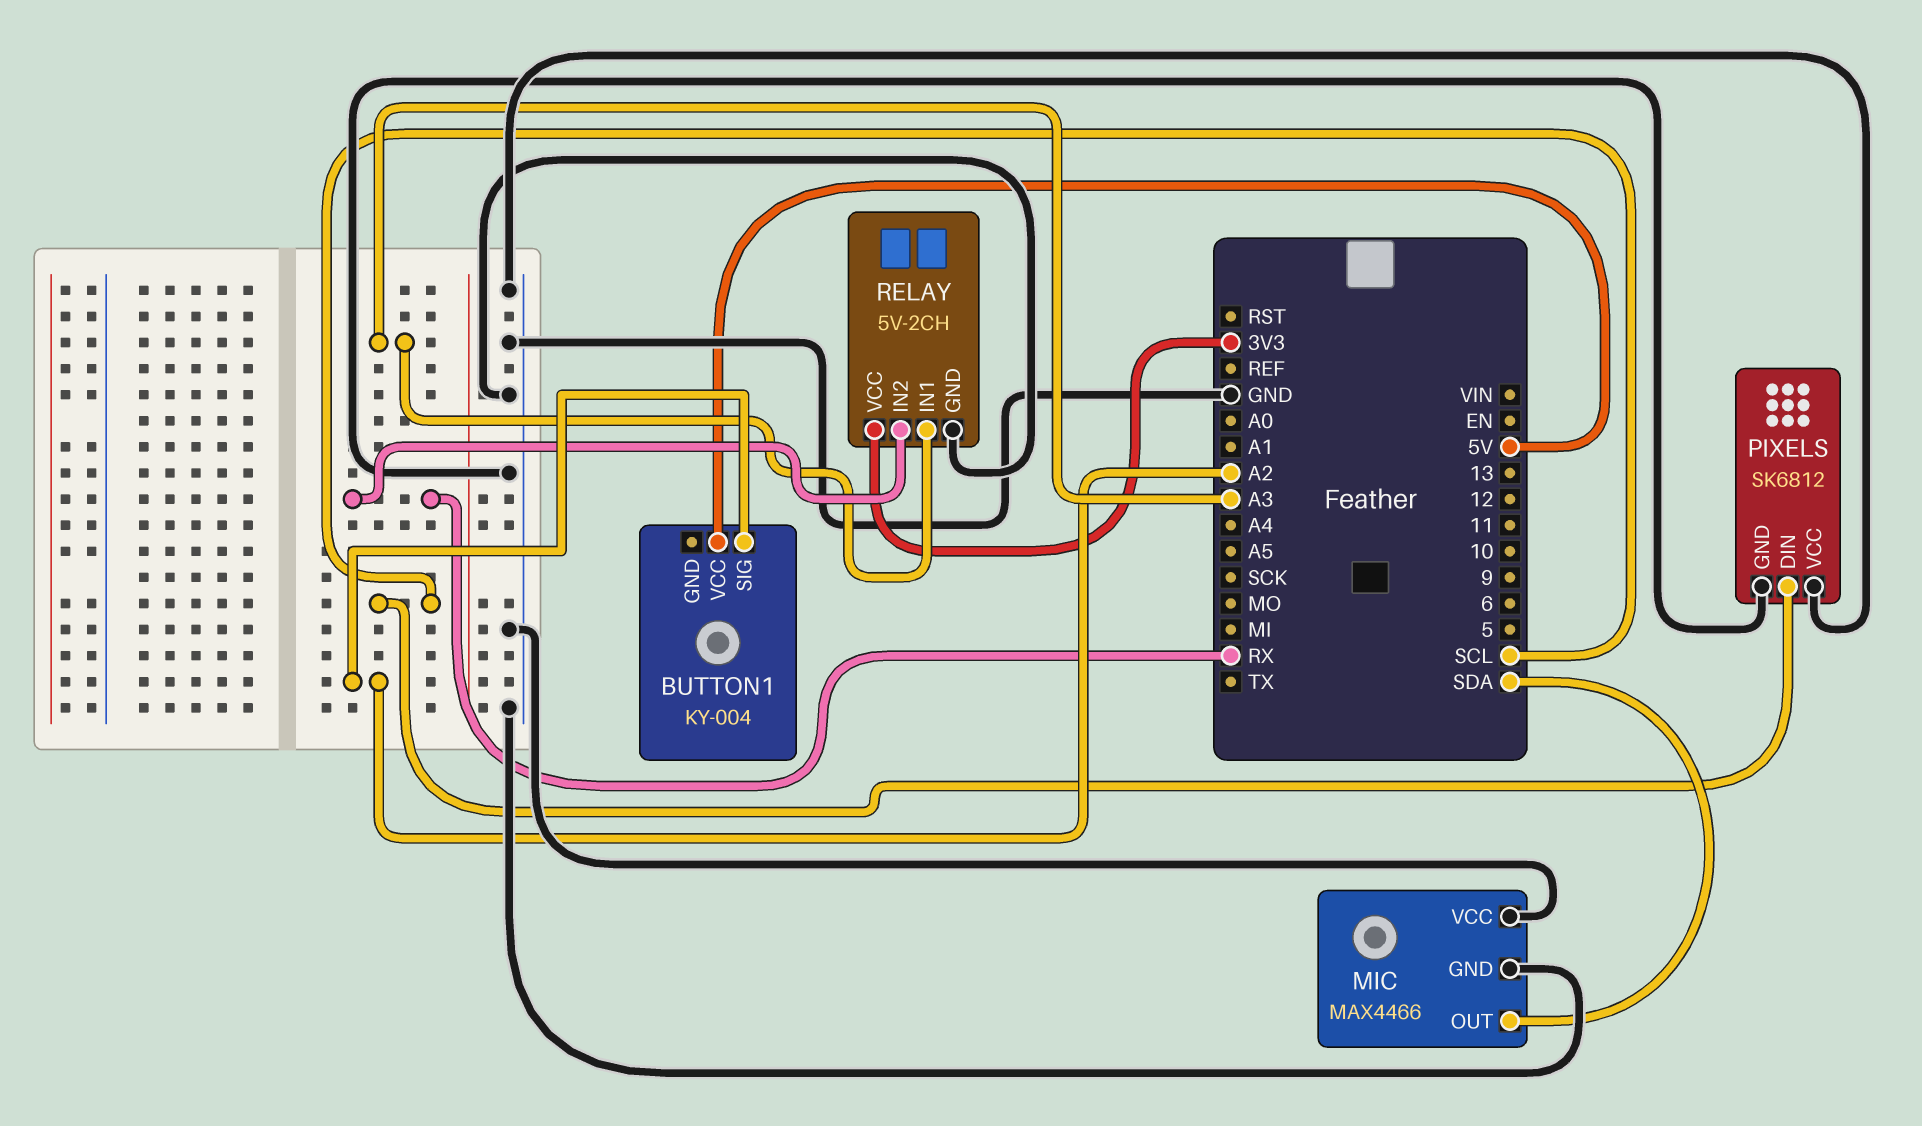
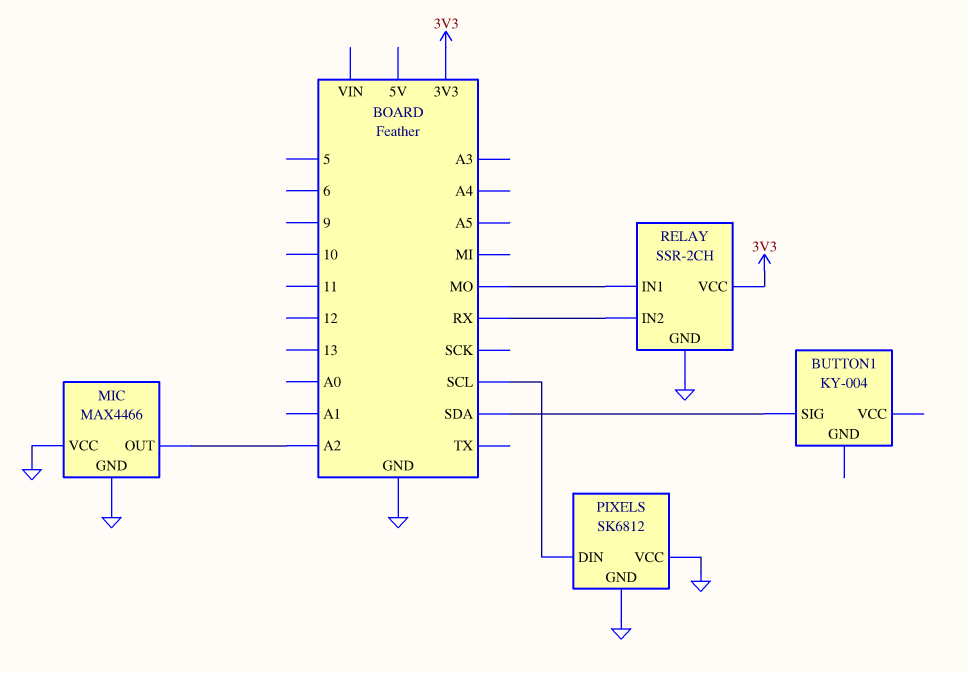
BUTTON1 pin SIG: A2 -> SDA
BUTTON1 pin VCC: 5V -> none
MIC pin OUT: SDA -> A2
RELAY: 5V-2CH -> SSR-2CH
RELAY pin IN1: A3 -> MO

